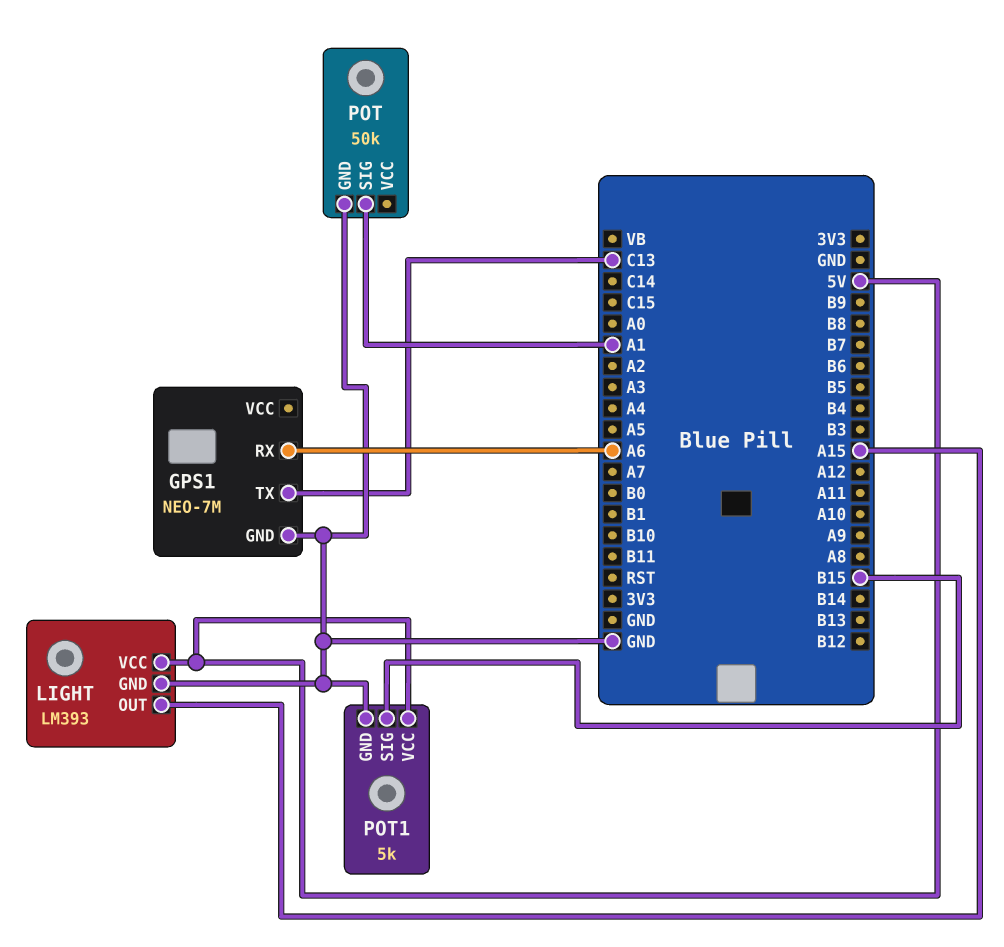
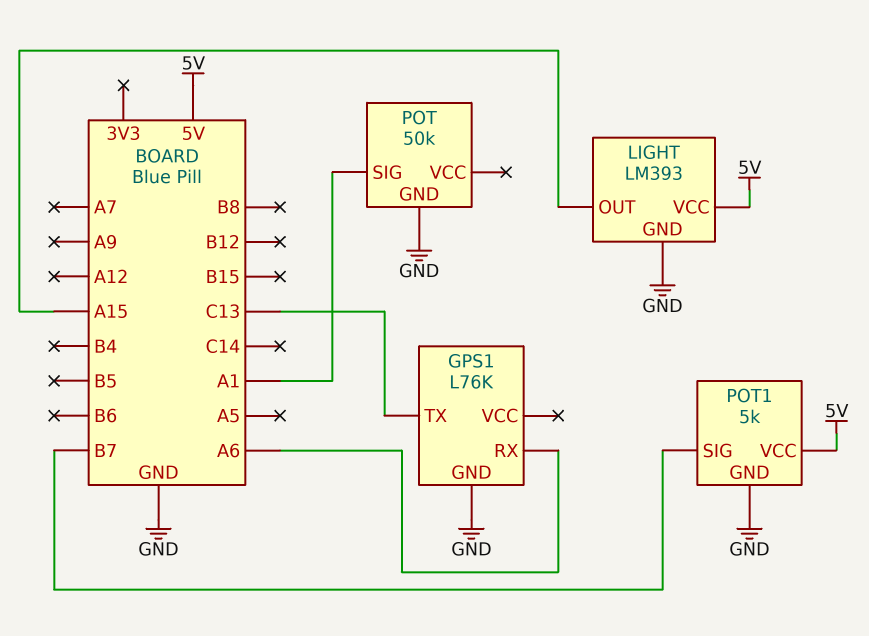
GPS1: NEO-7M -> L76K
POT1 pin SIG: B15 -> B7

